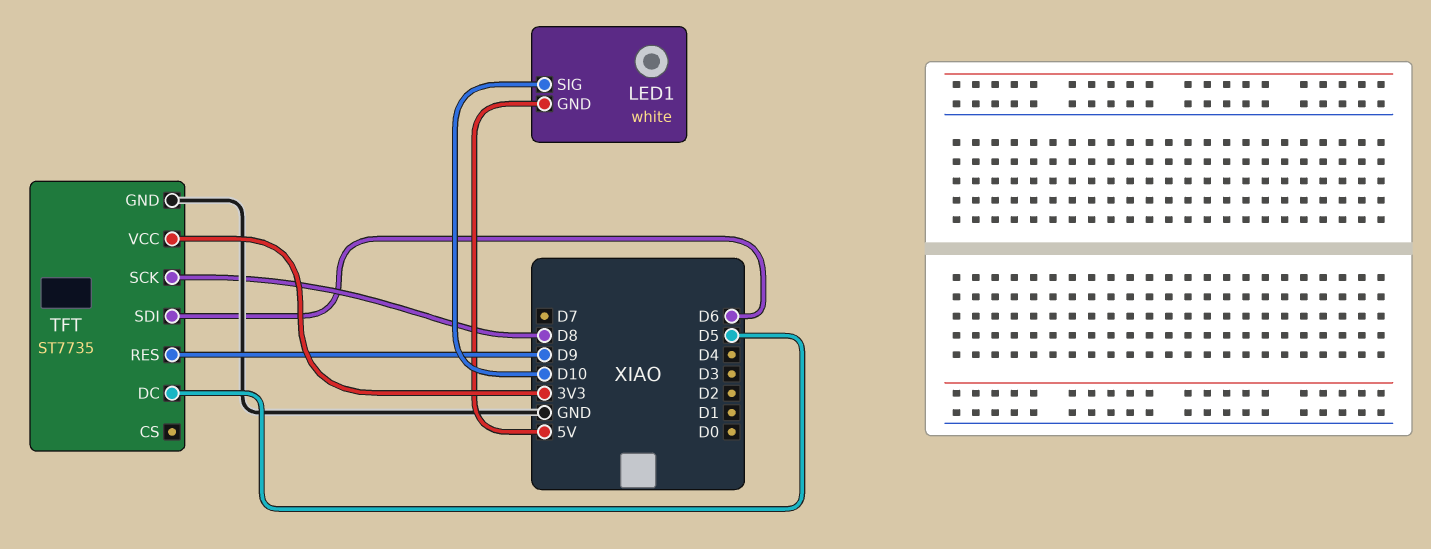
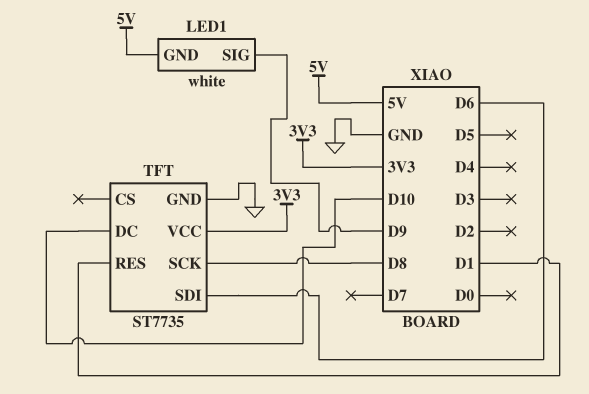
LED1 pin SIG: D10 -> D9
TFT pin DC: D5 -> D10
TFT pin RES: D9 -> D1

